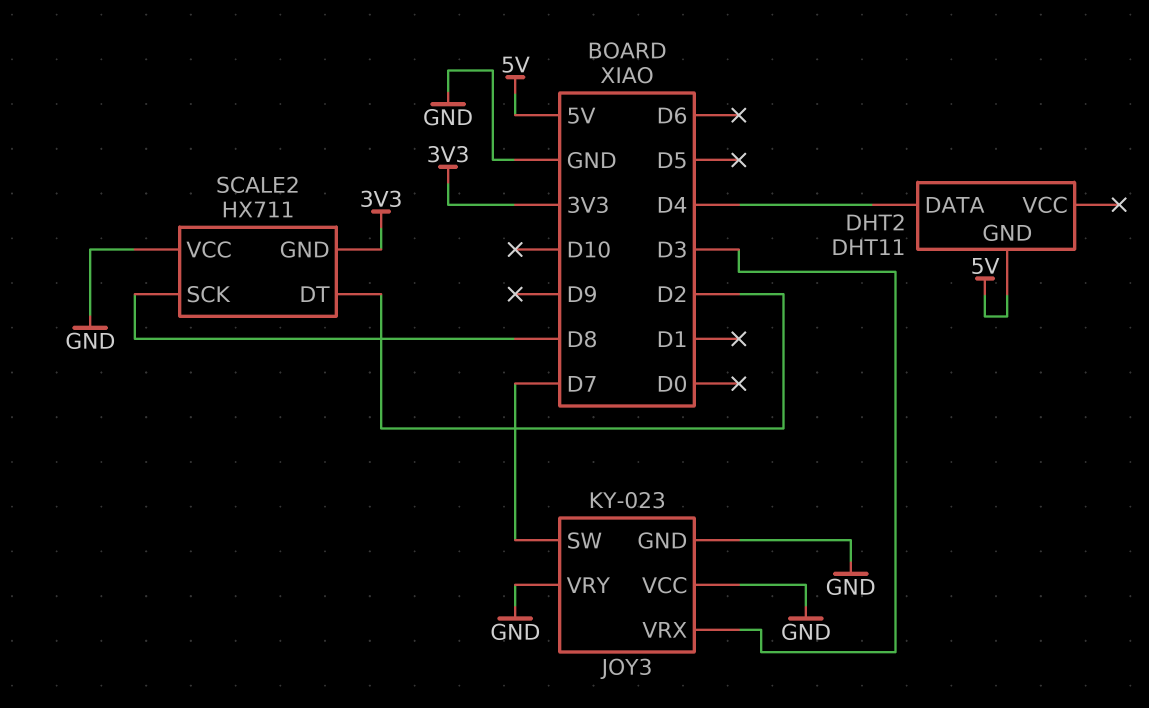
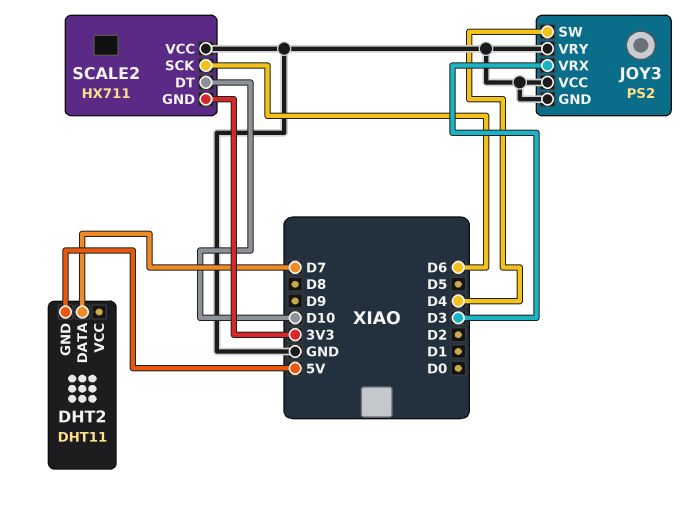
DHT2 pin DATA: D4 -> D7
JOY3: KY-023 -> PS2
JOY3 pin SW: D7 -> D4
SCALE2 pin DT: D2 -> D10
SCALE2 pin SCK: D8 -> D6

